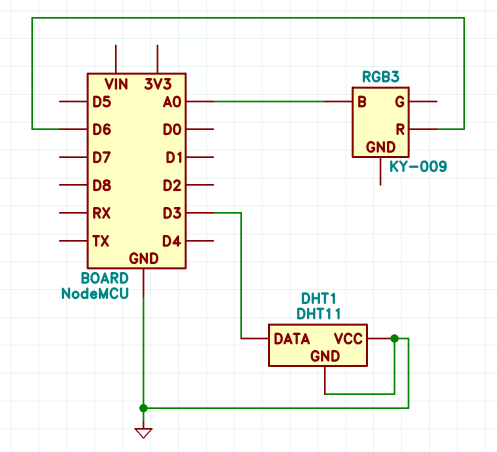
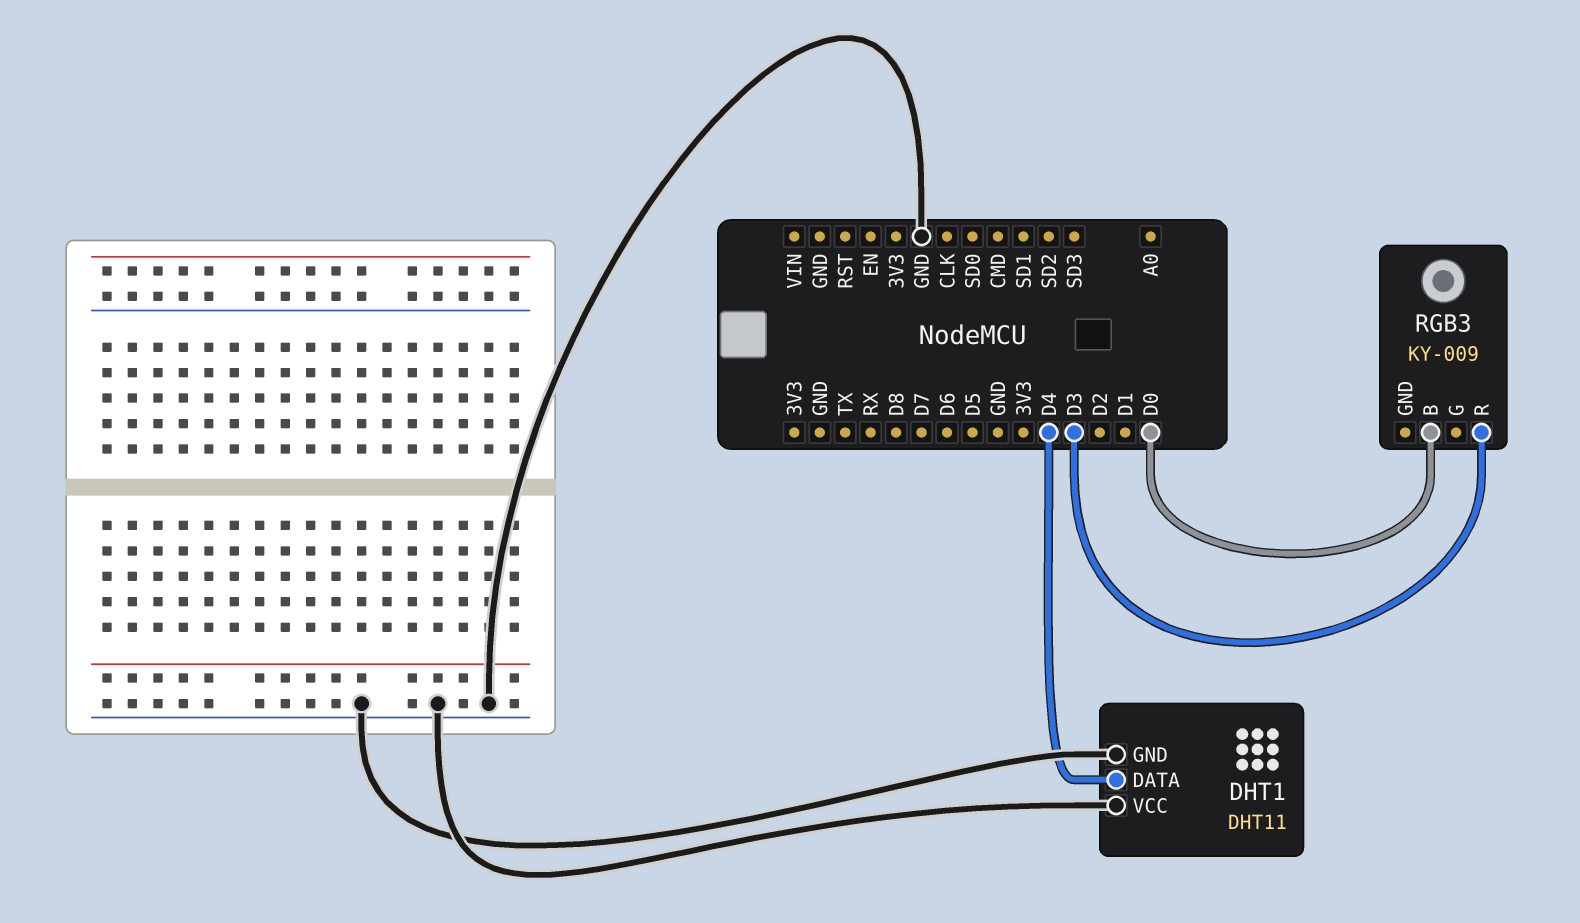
DHT1 pin DATA: D3 -> D4
RGB3 pin B: A0 -> D0
RGB3 pin R: D6 -> D3

